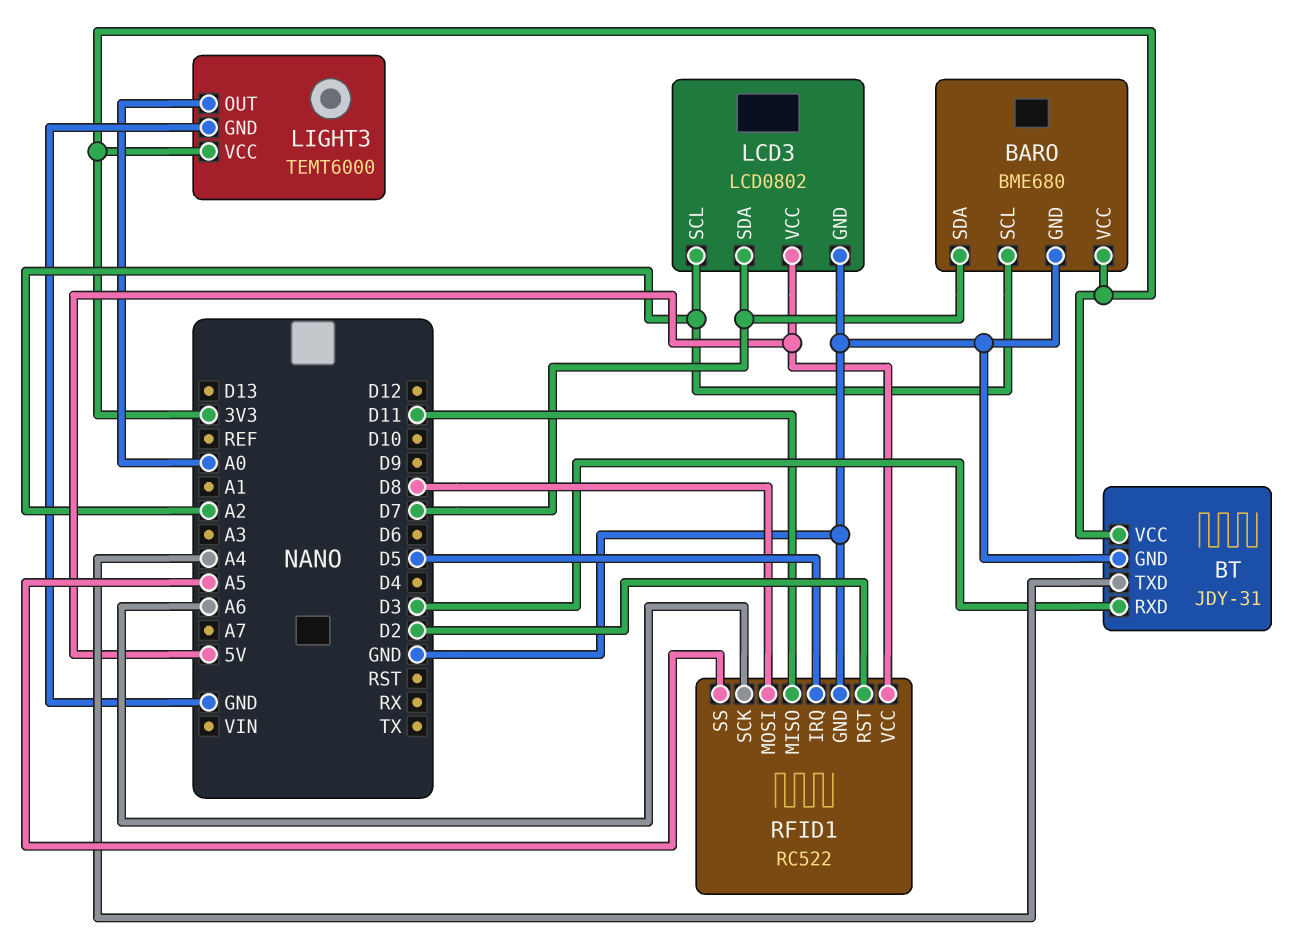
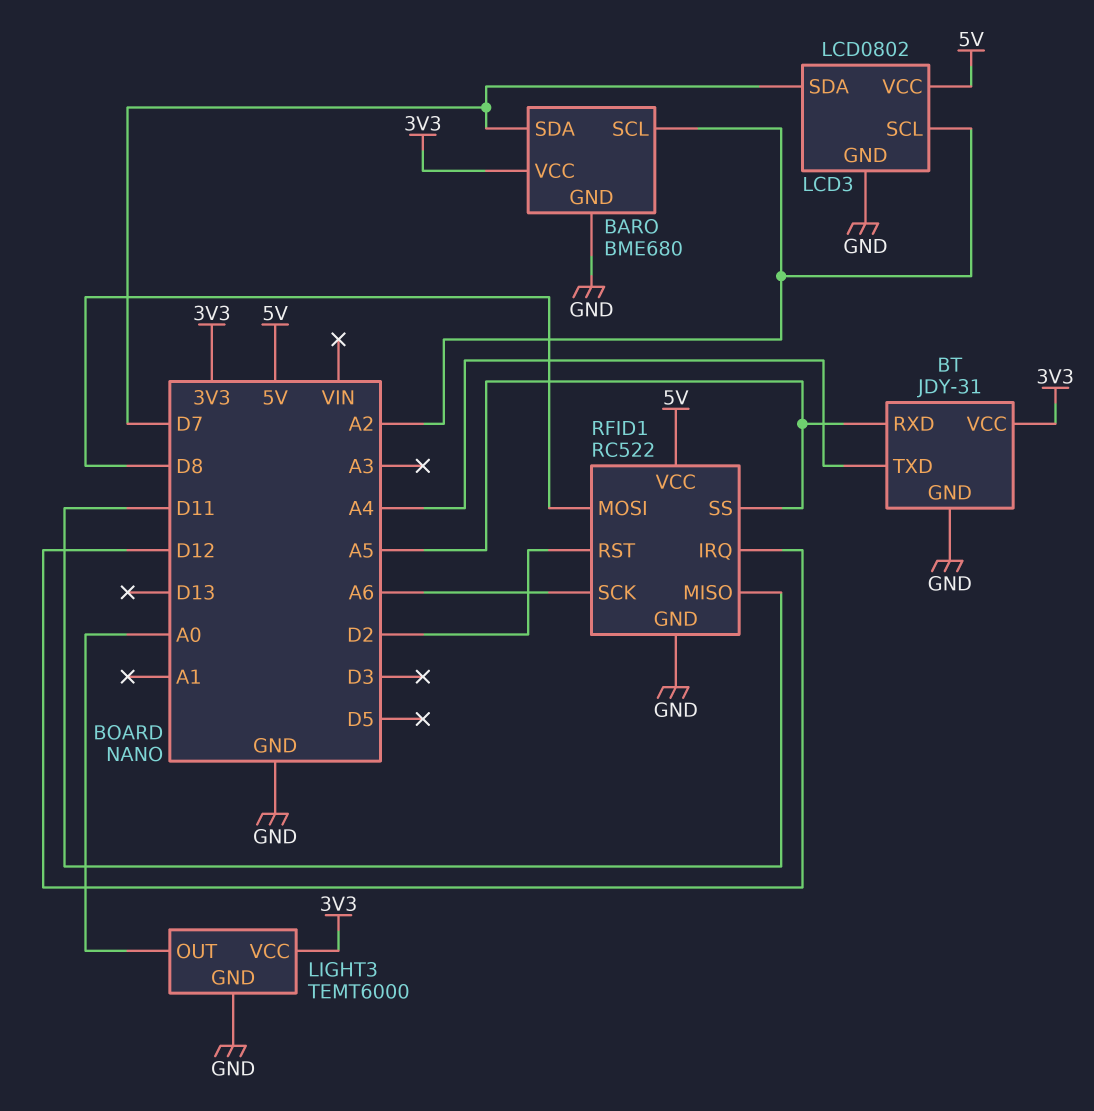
BT pin RXD: D3 -> A5
RFID1 pin IRQ: D5 -> D12

